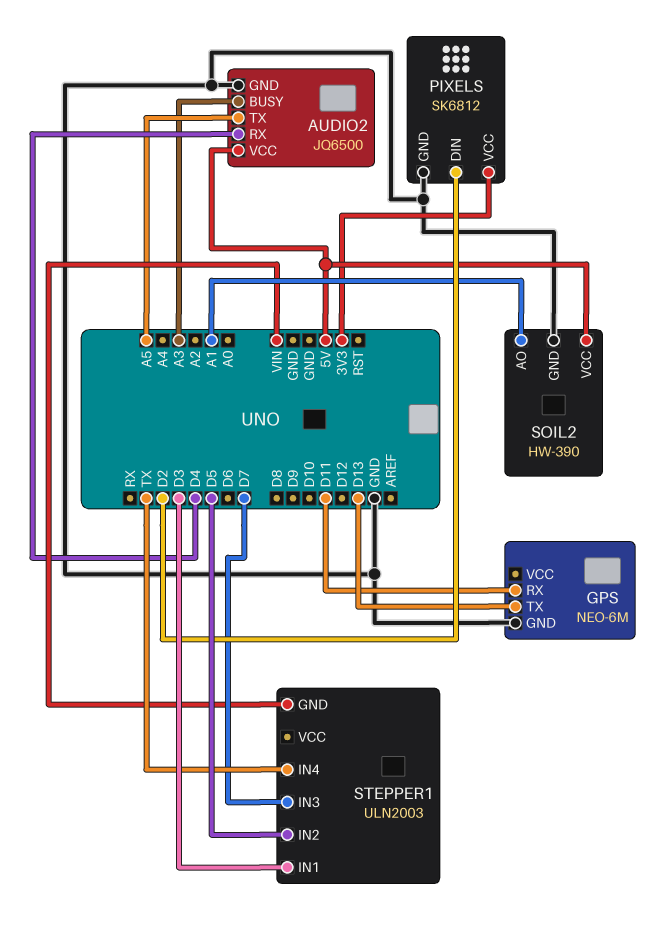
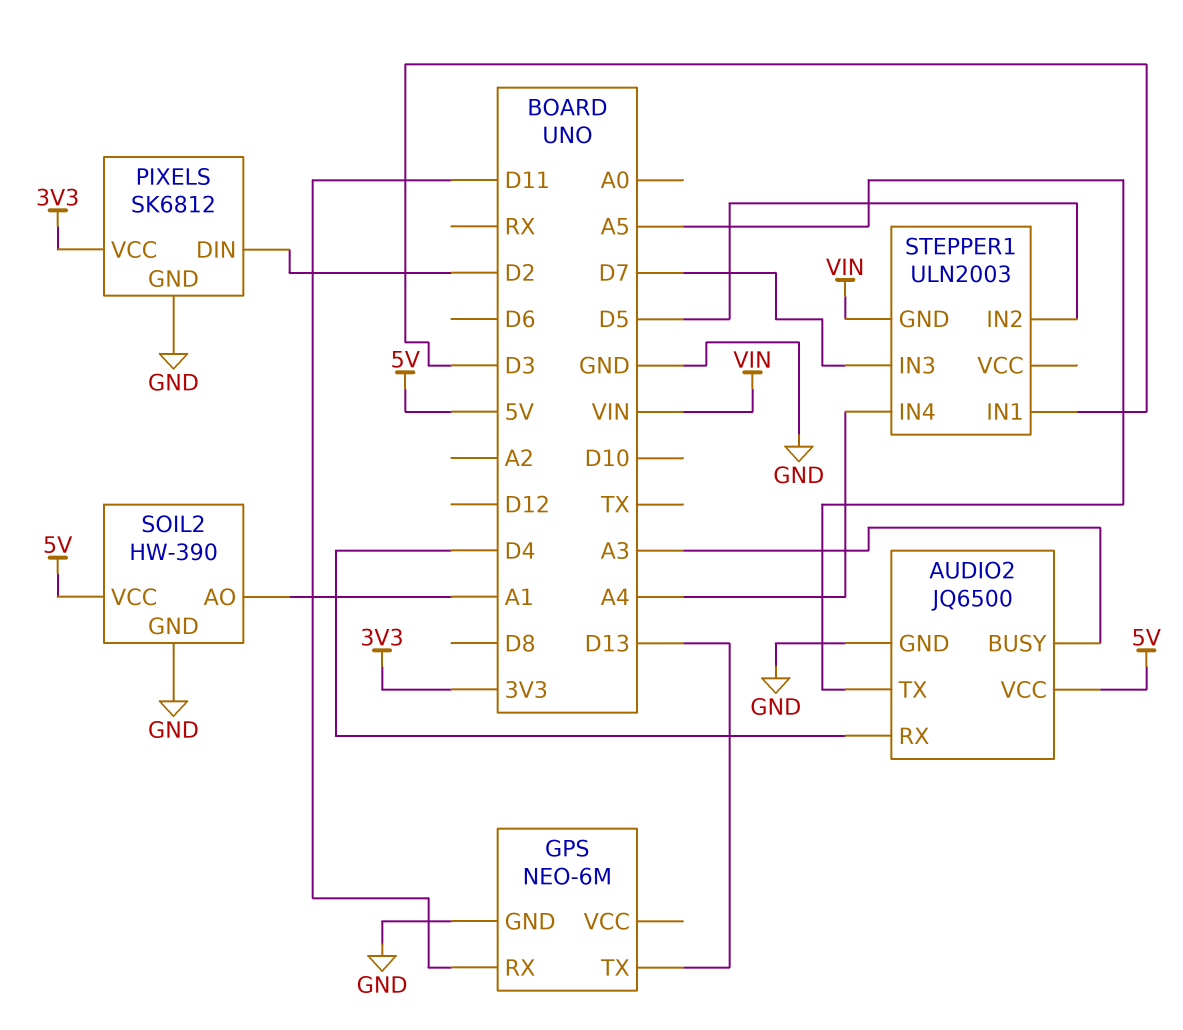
STEPPER1 pin IN4: TX -> A4

